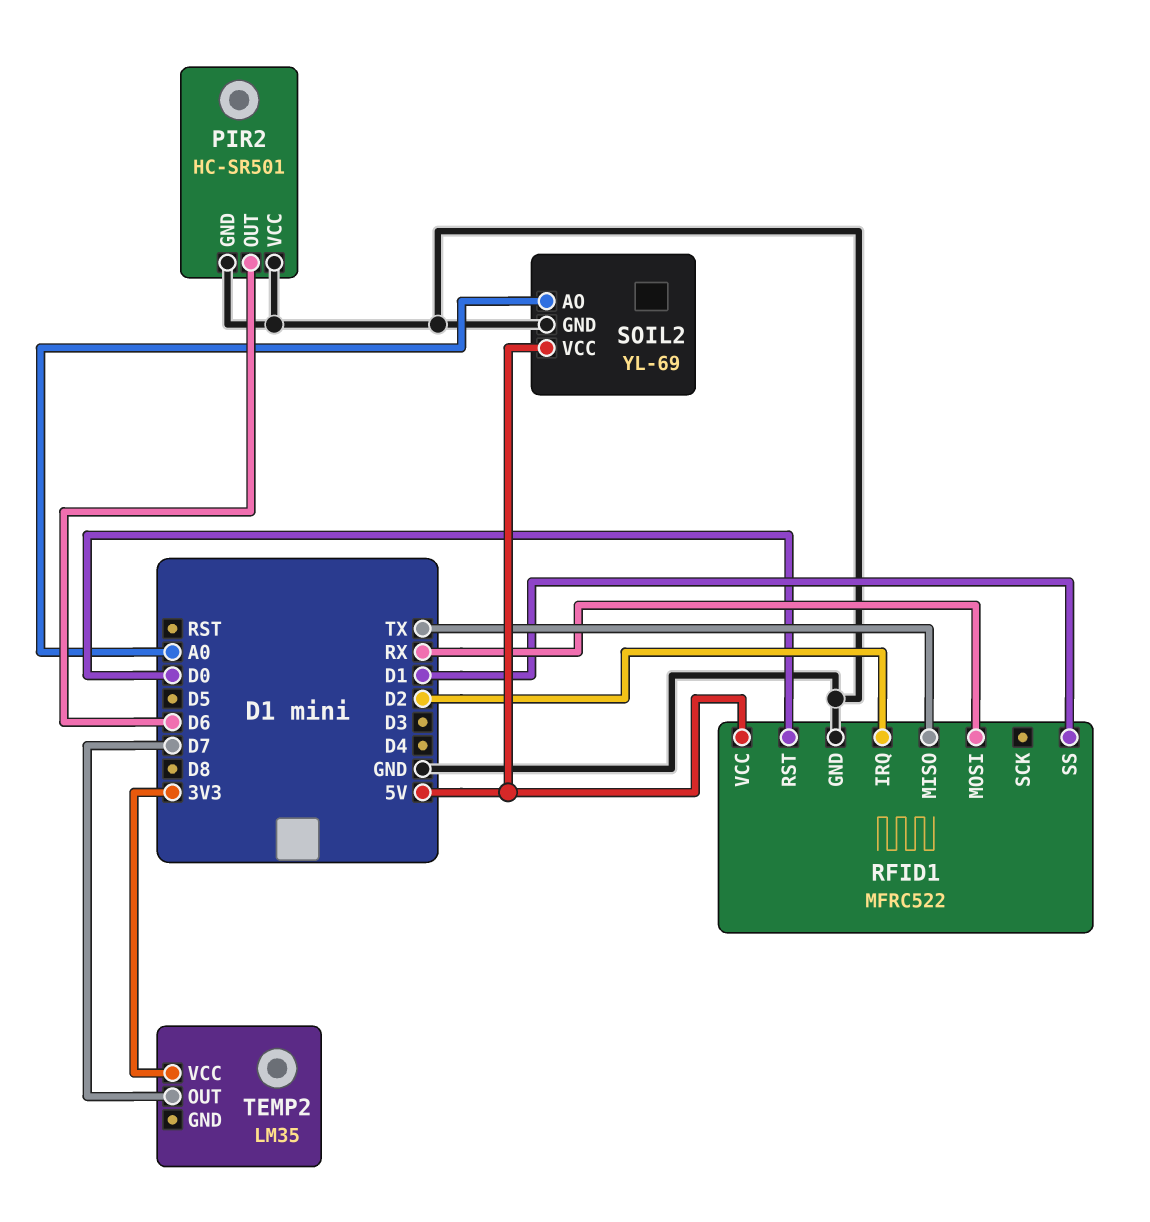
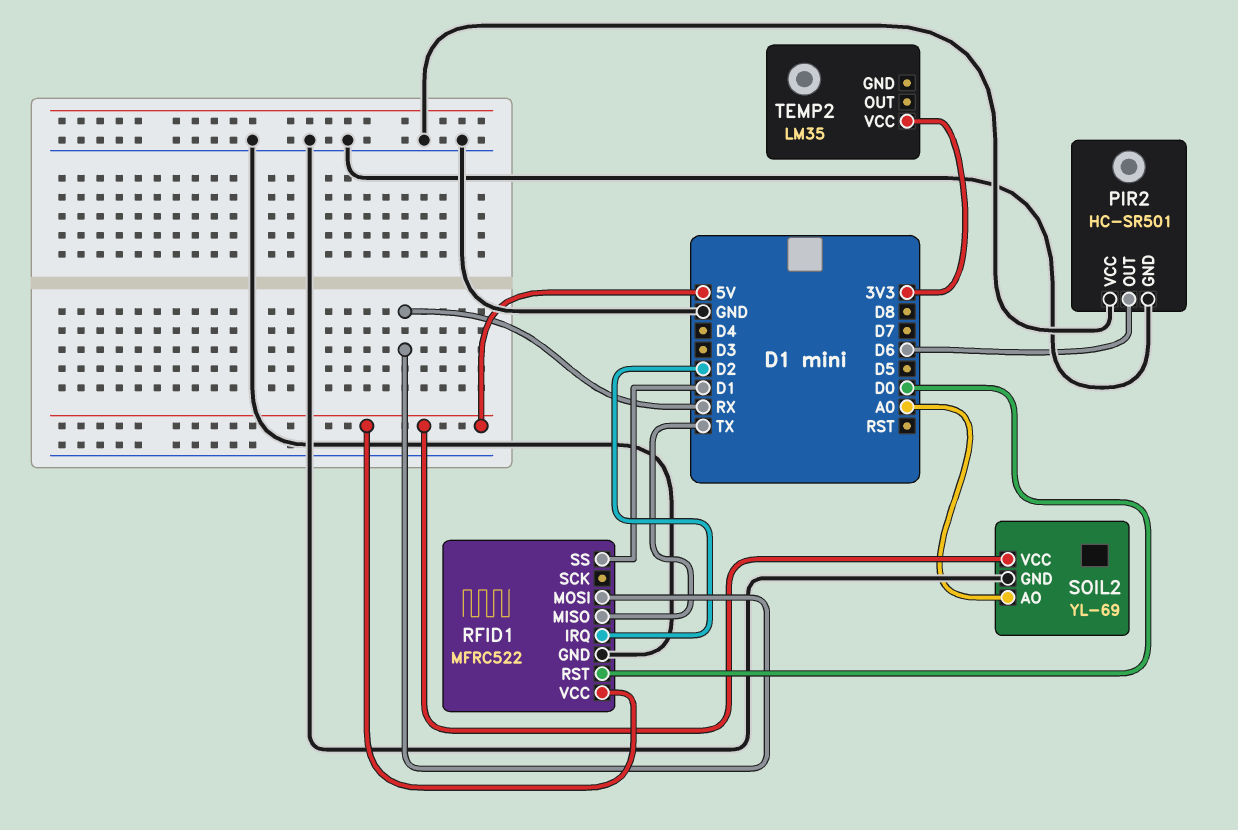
TEMP2 pin OUT: D7 -> none

